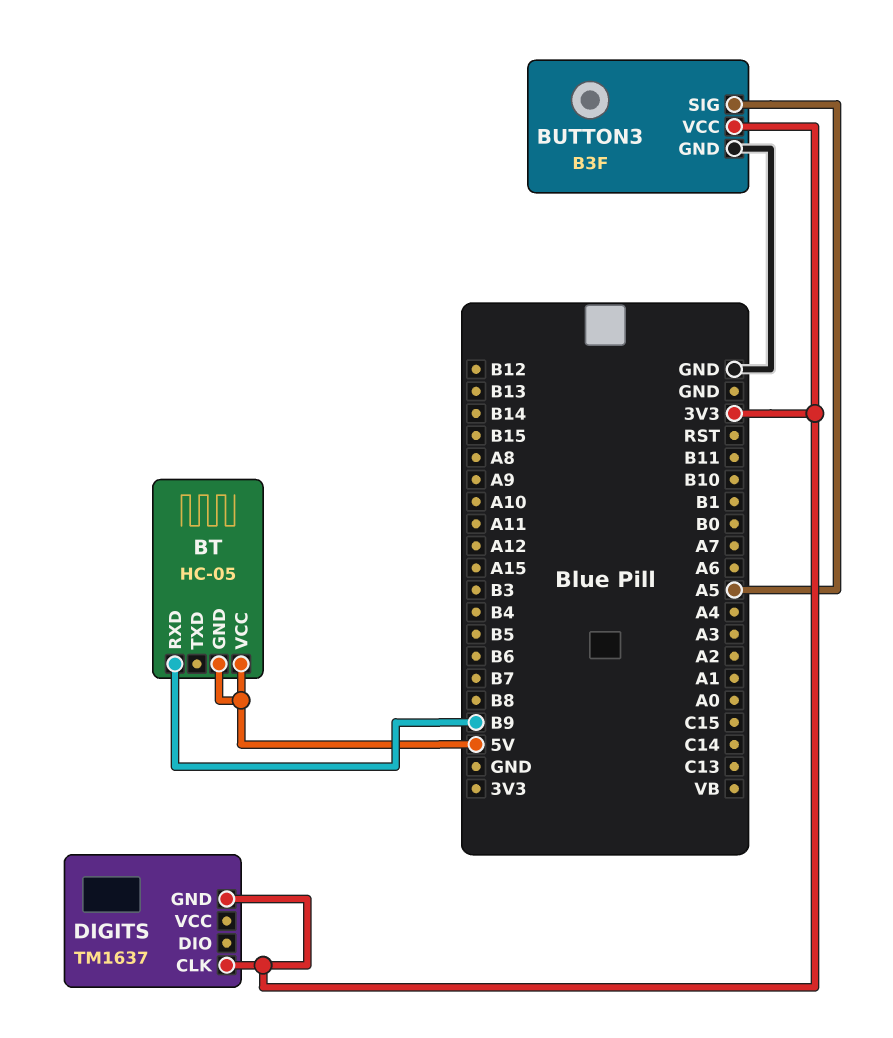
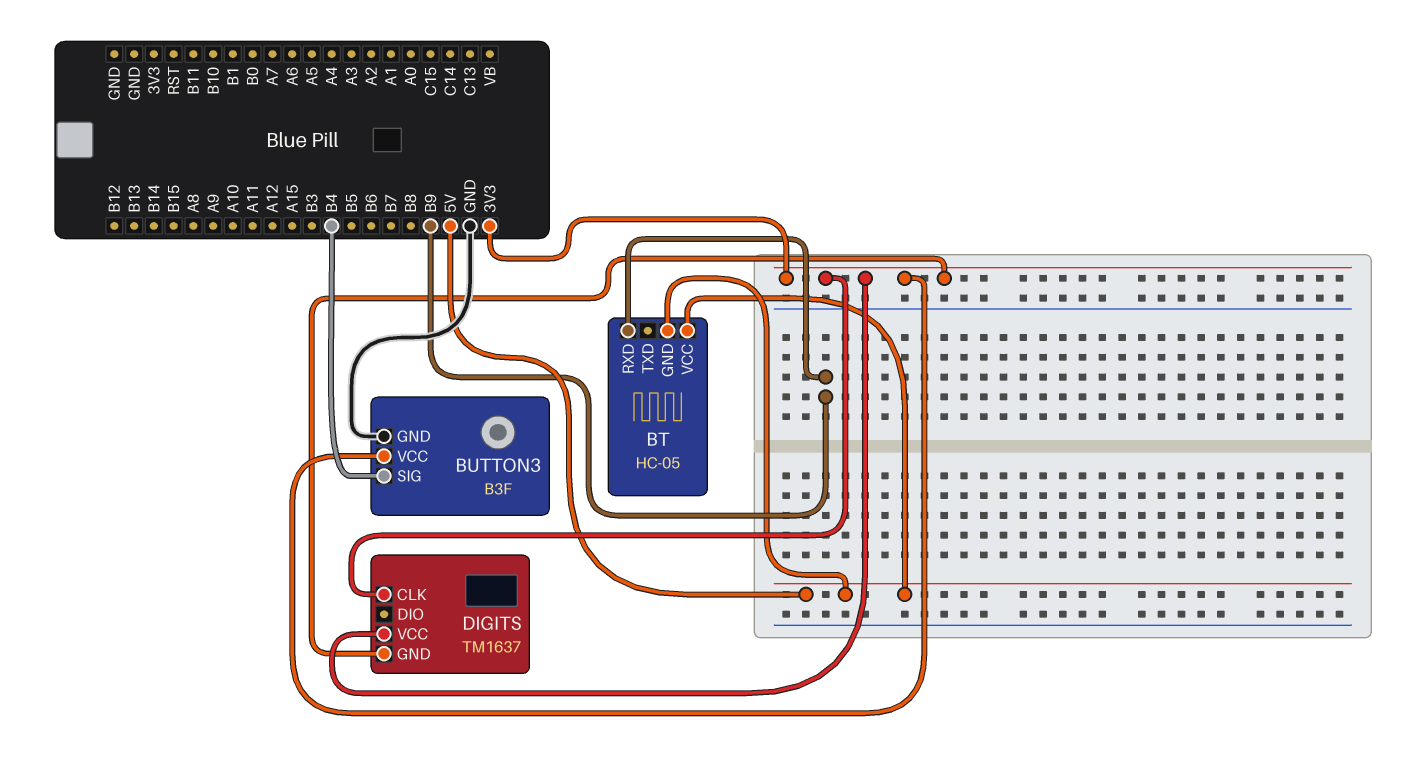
BUTTON3 pin SIG: A5 -> B4
DIGITS pin VCC: none -> 3V3

